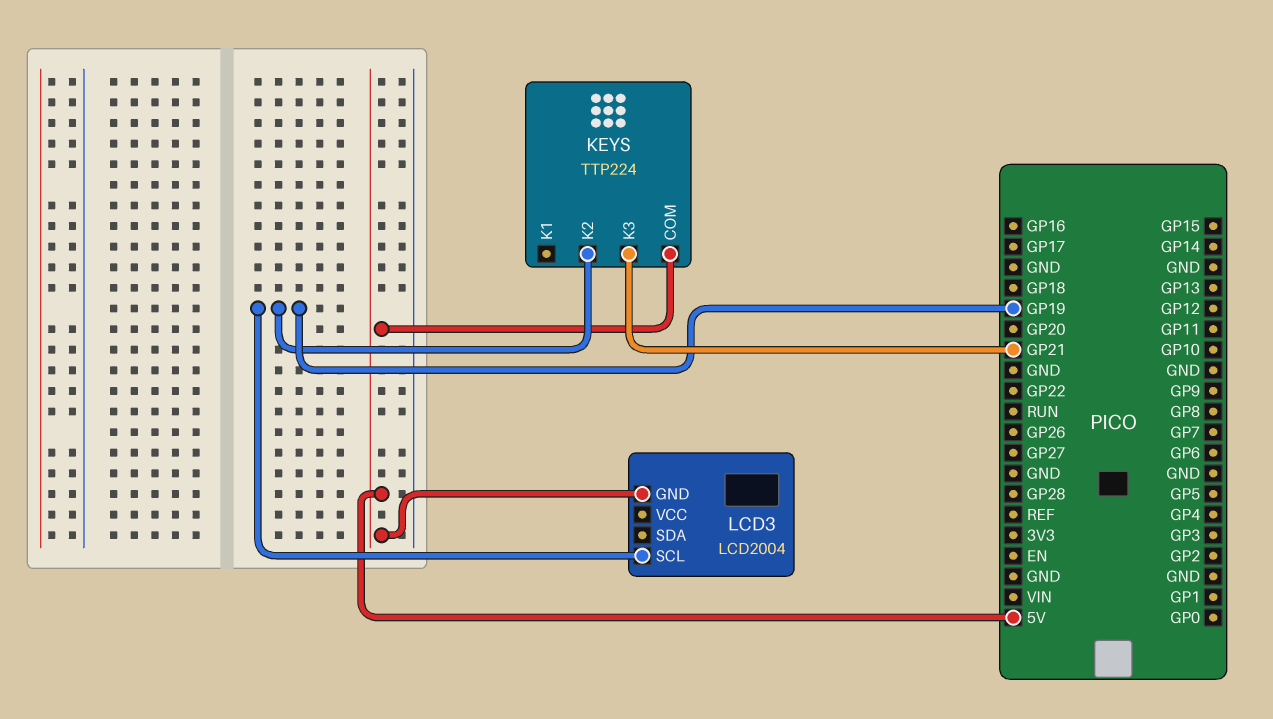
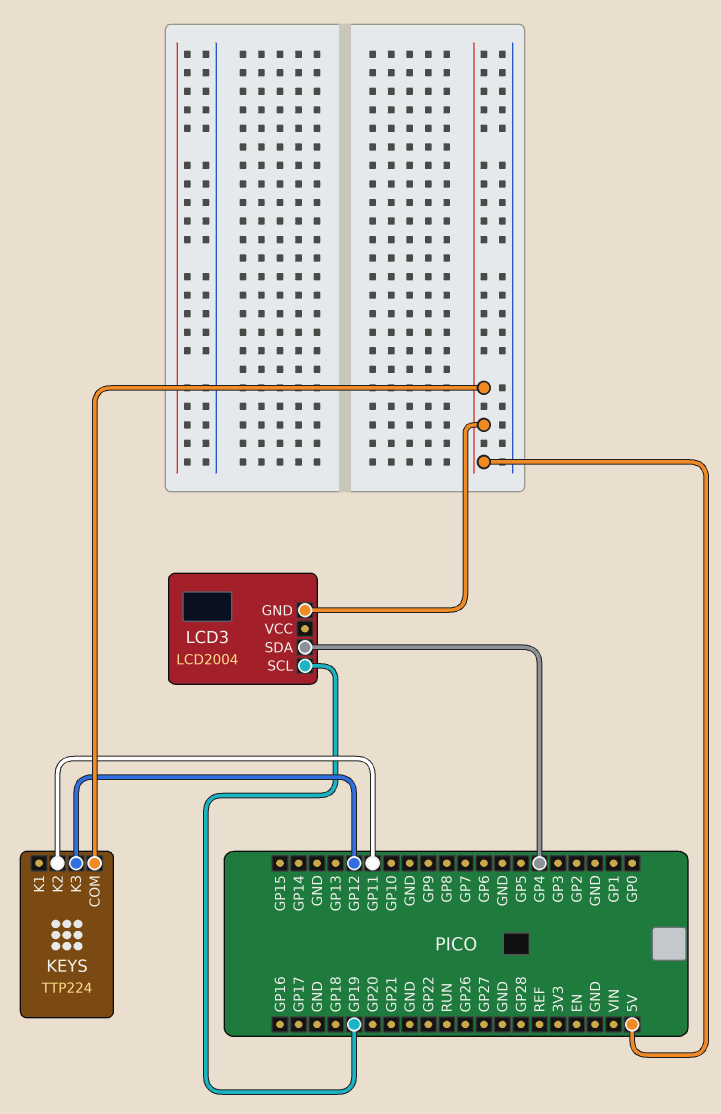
KEYS pin K2: GP19 -> GP11
KEYS pin K3: GP21 -> GP12
LCD3 pin SDA: none -> GP4

